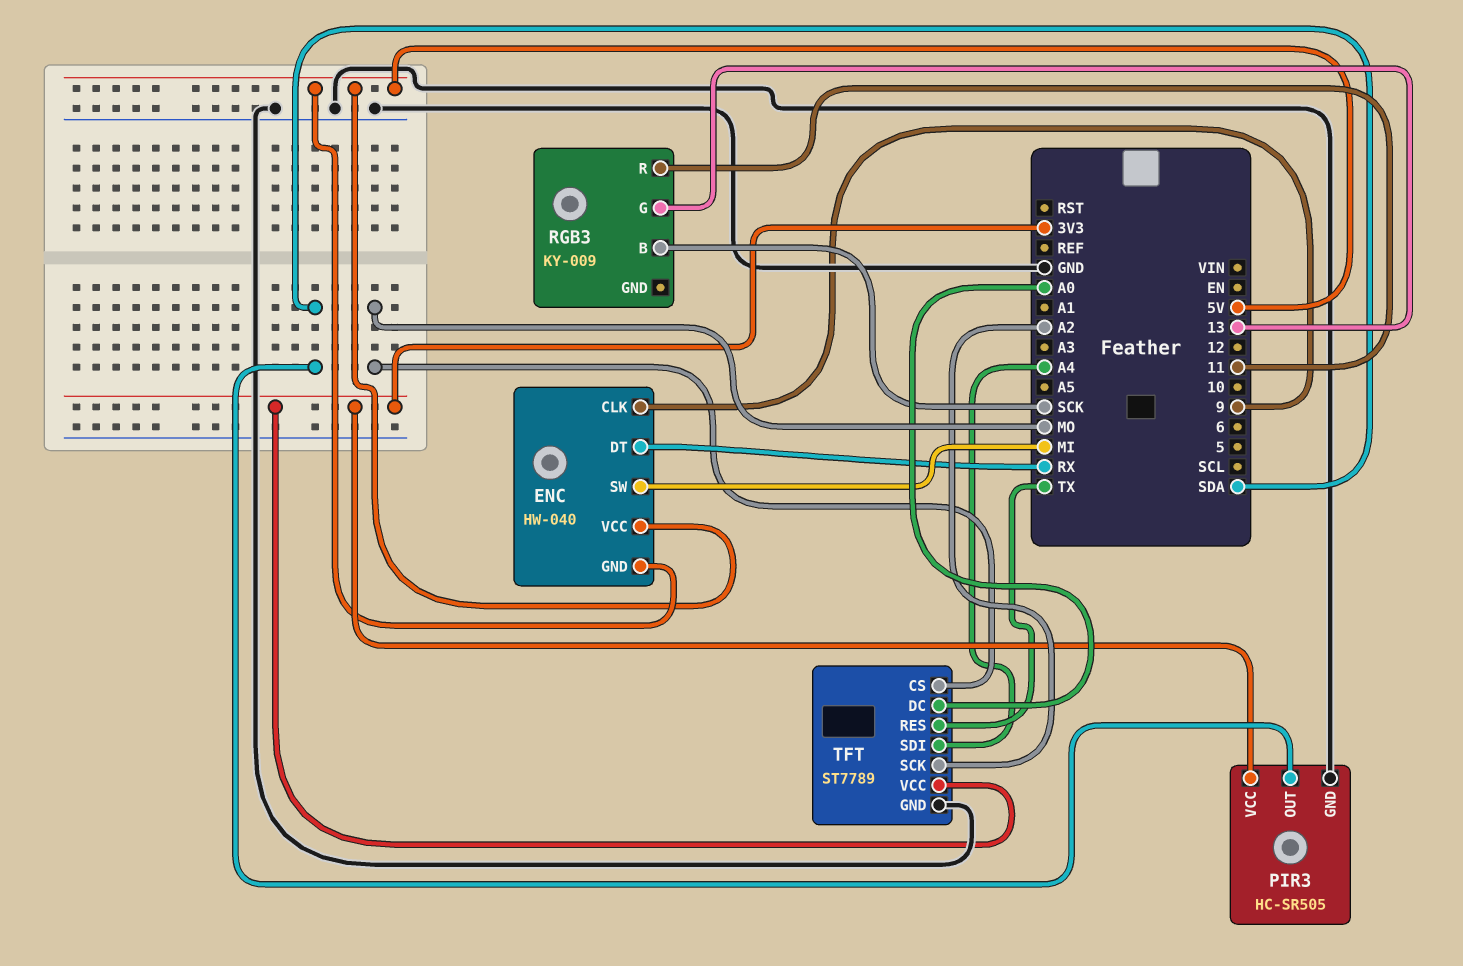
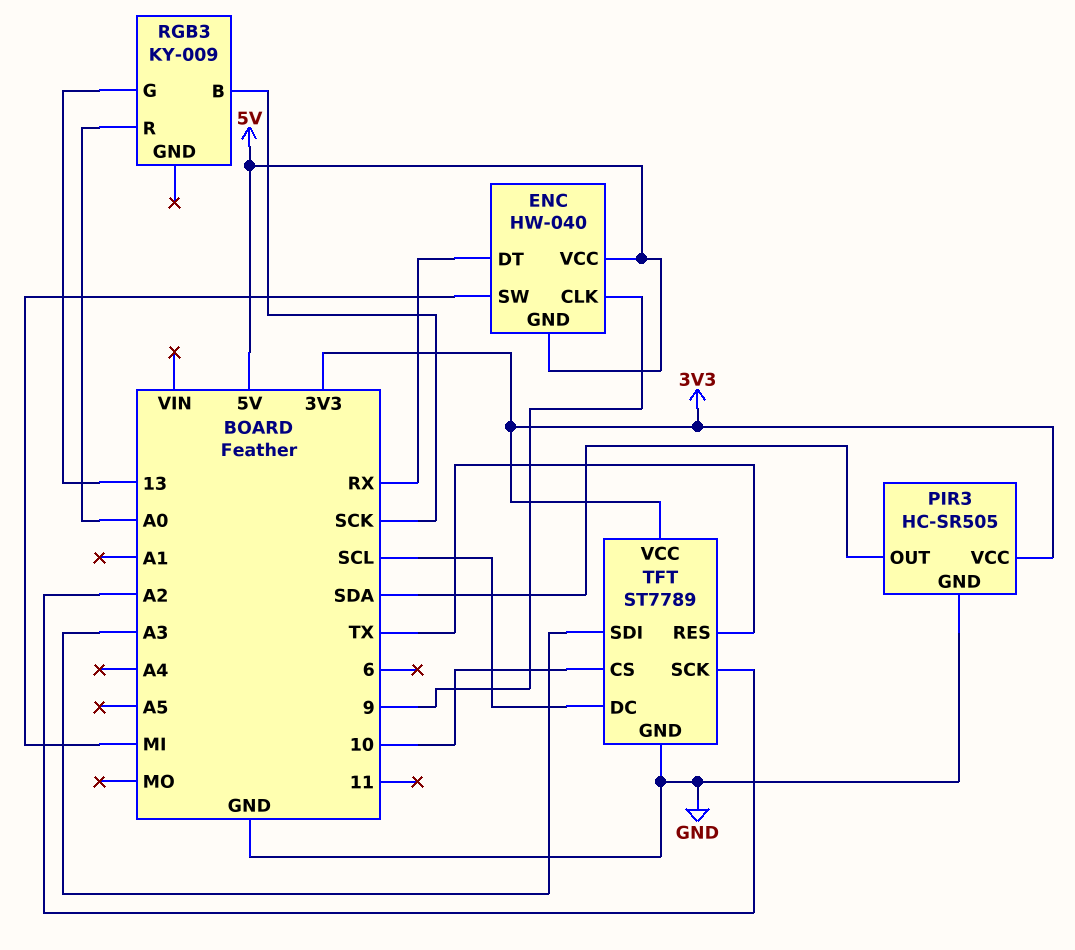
RGB3 pin R: 11 -> A0
TFT pin CS: MO -> 10
TFT pin DC: A0 -> SCL
TFT pin SDI: A4 -> A3

